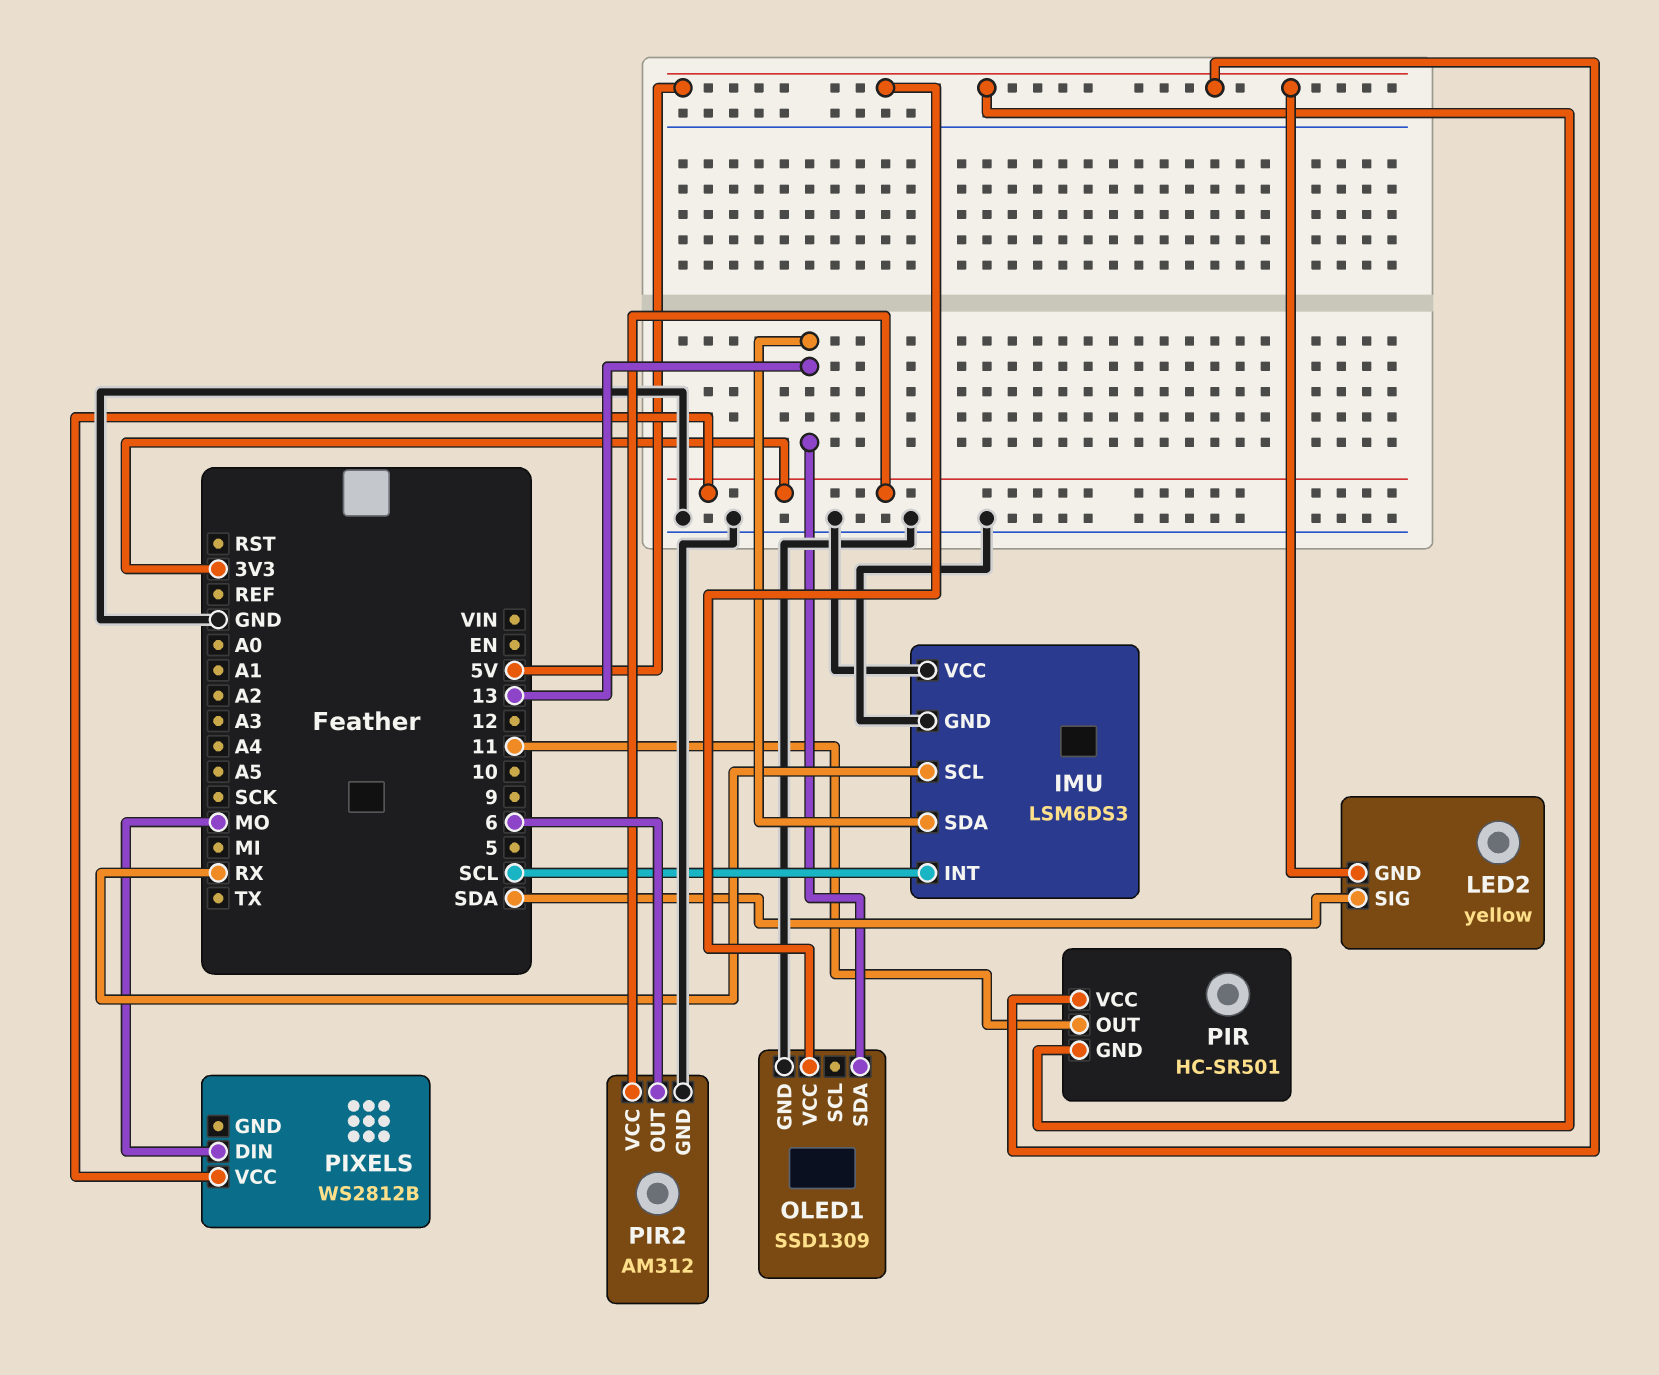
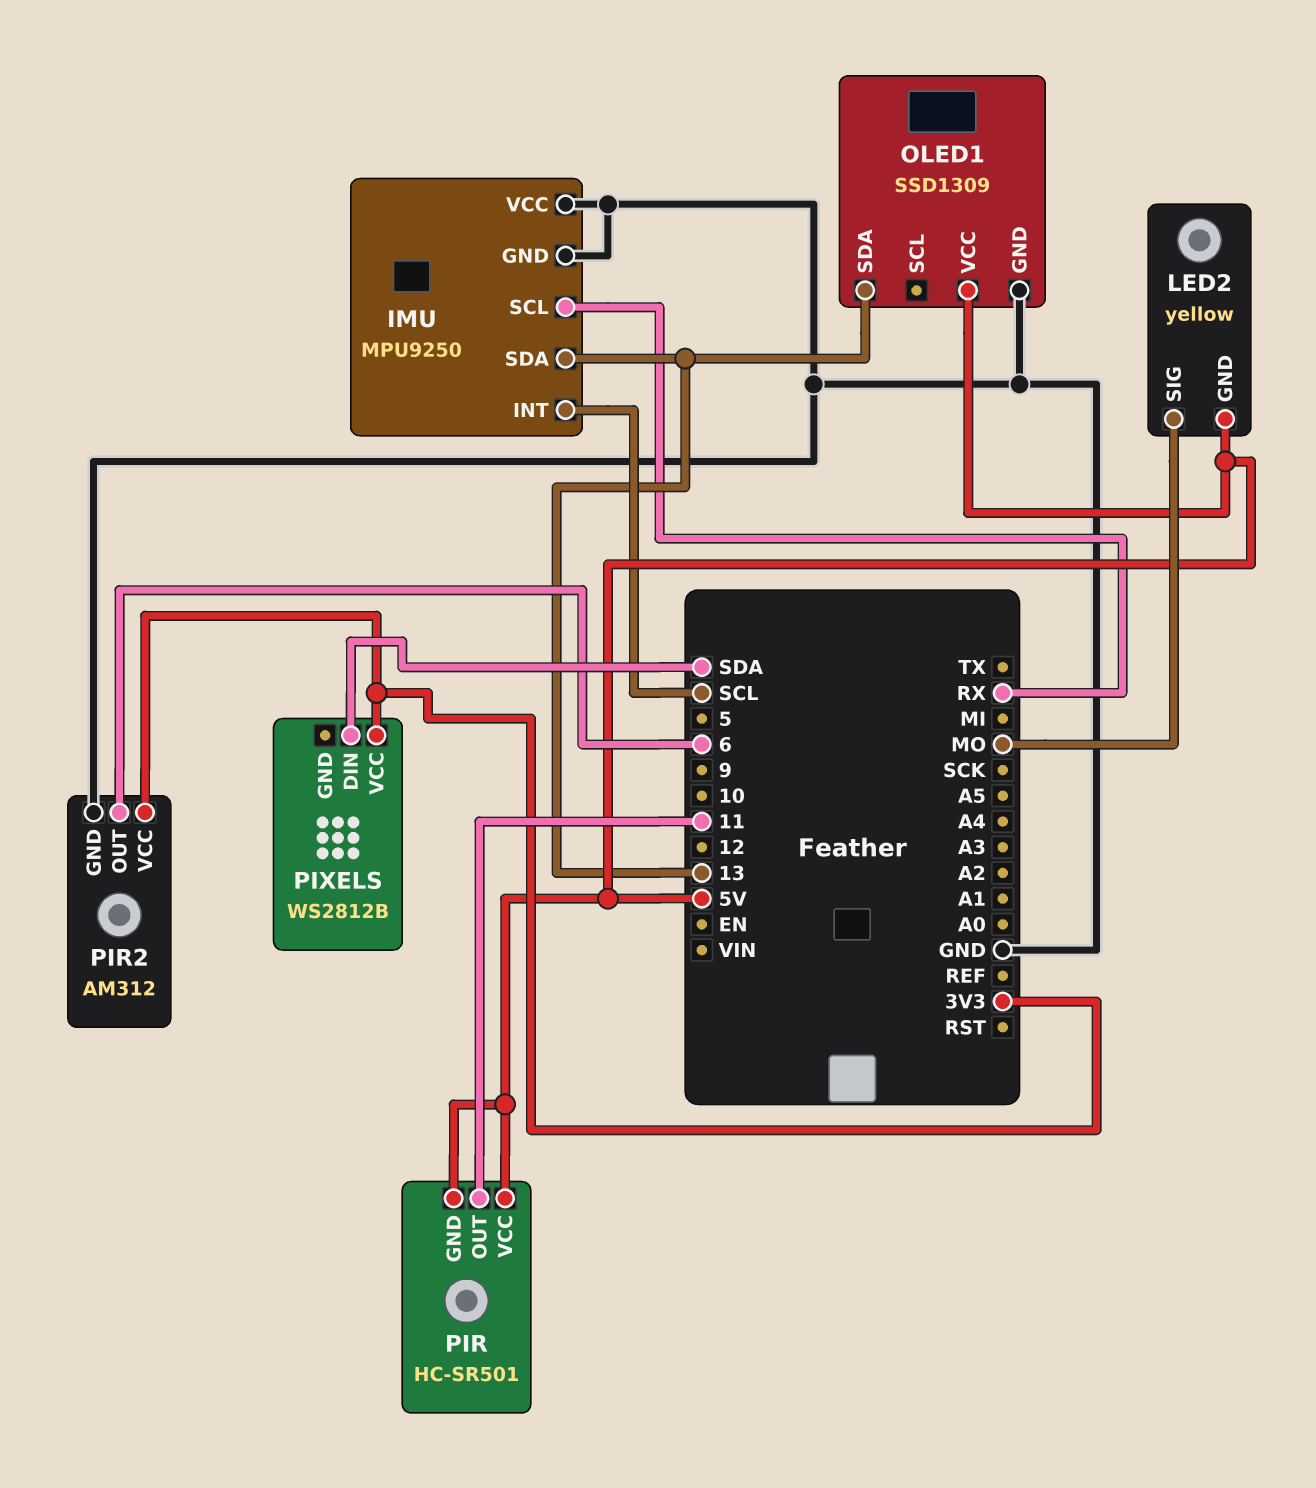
IMU: LSM6DS3 -> MPU9250
LED2 pin SIG: SDA -> MO
PIXELS pin DIN: MO -> SDA

